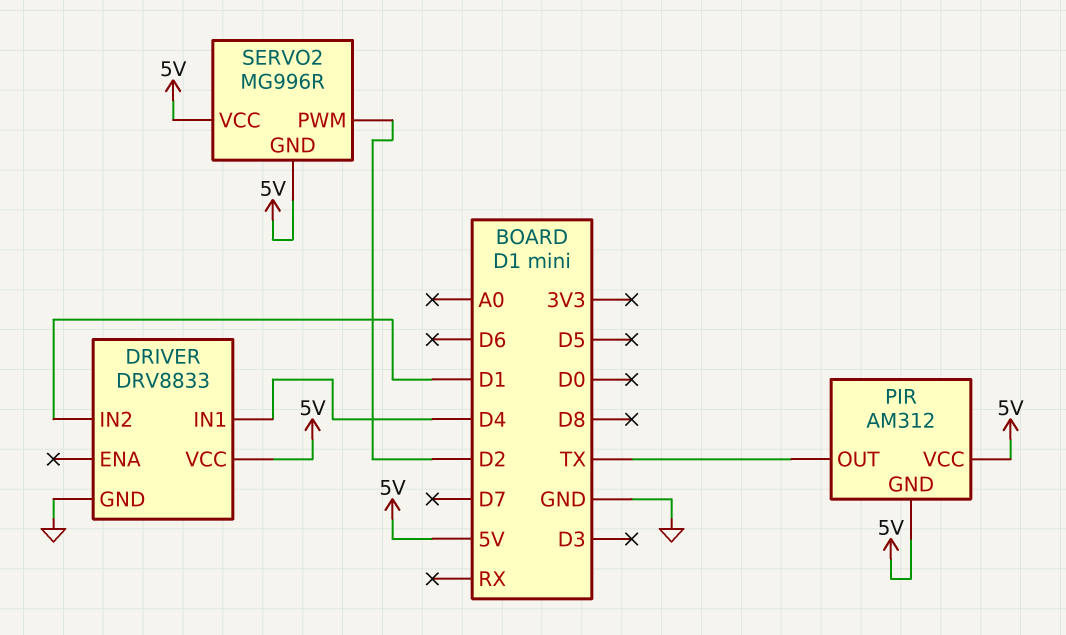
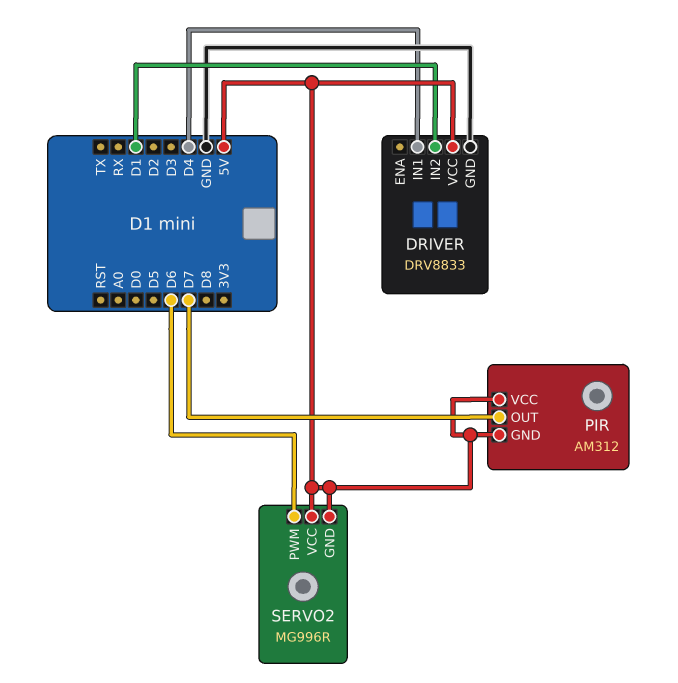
PIR pin OUT: TX -> D7
SERVO2 pin PWM: D2 -> D6

